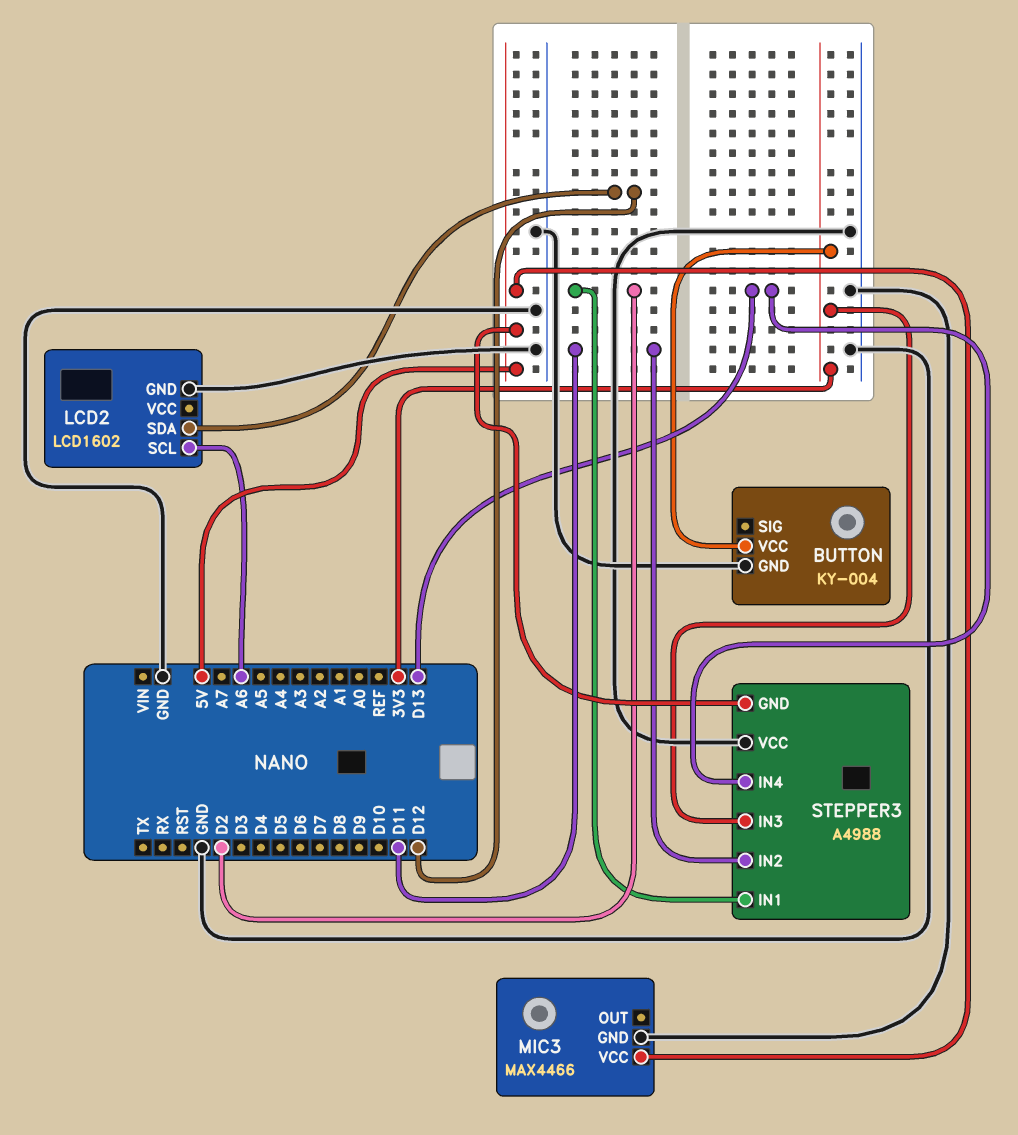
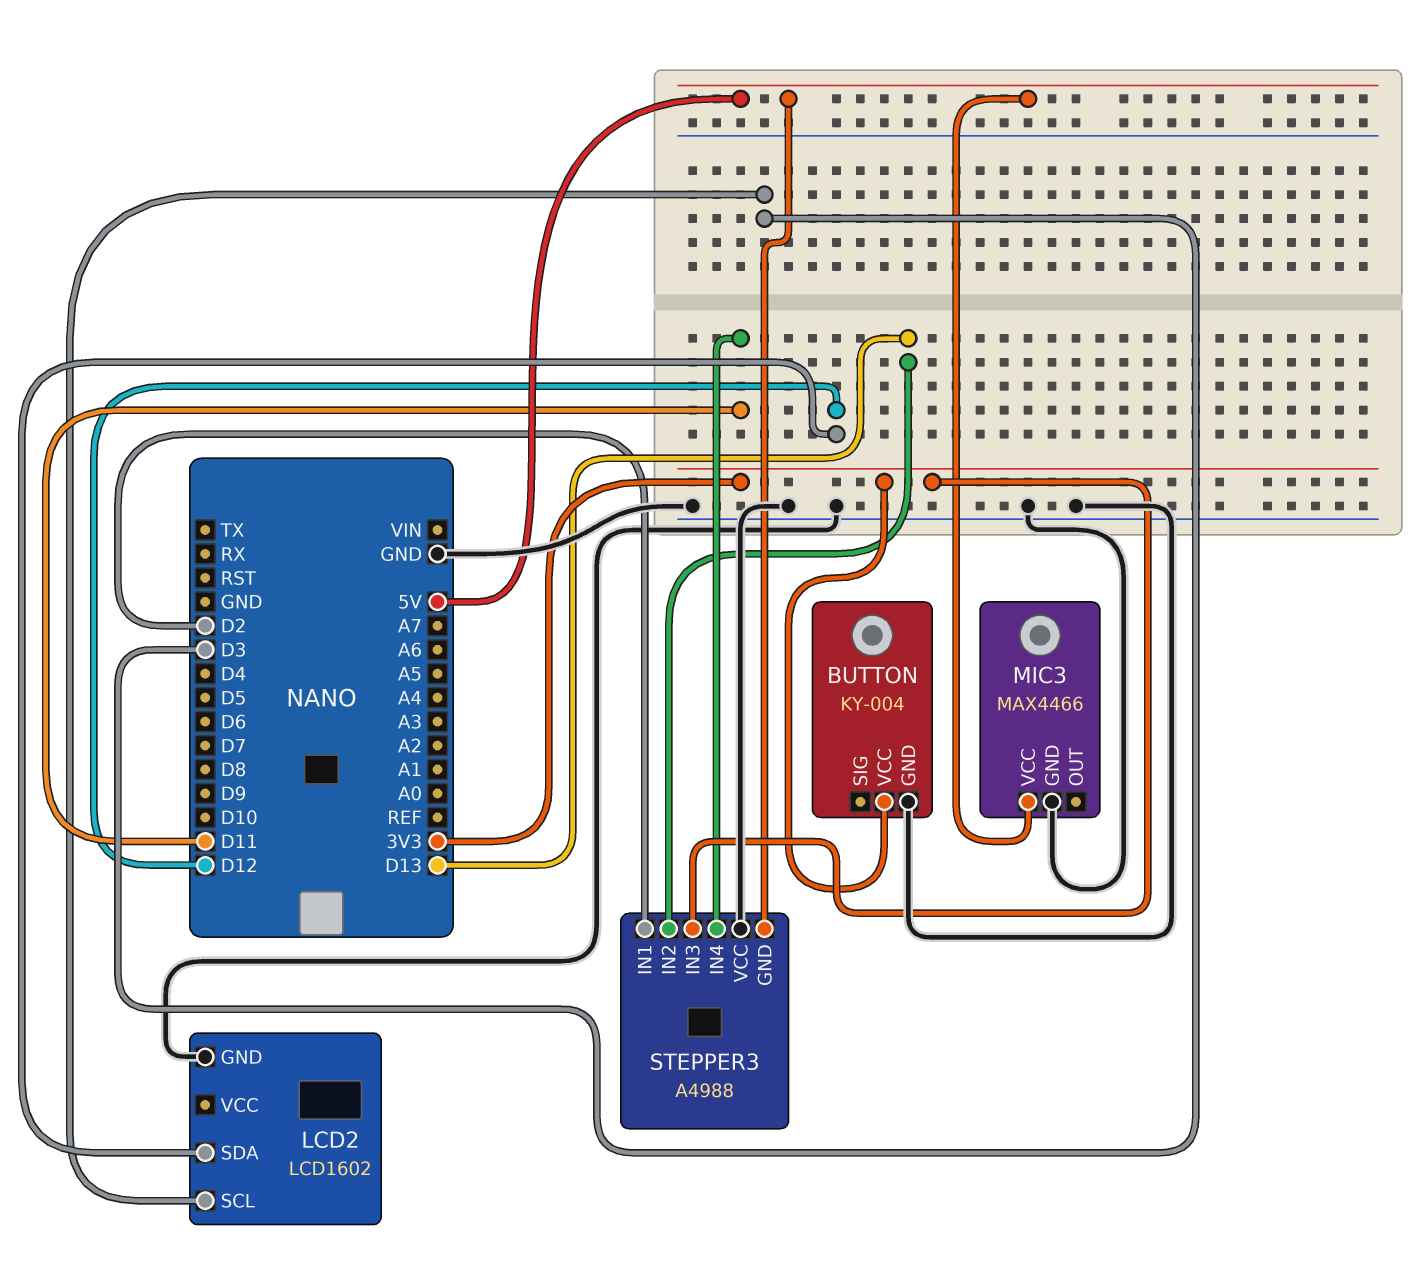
LCD2 pin SCL: A6 -> D3
STEPPER3 pin IN2: D11 -> D13
STEPPER3 pin IN4: D13 -> D11

